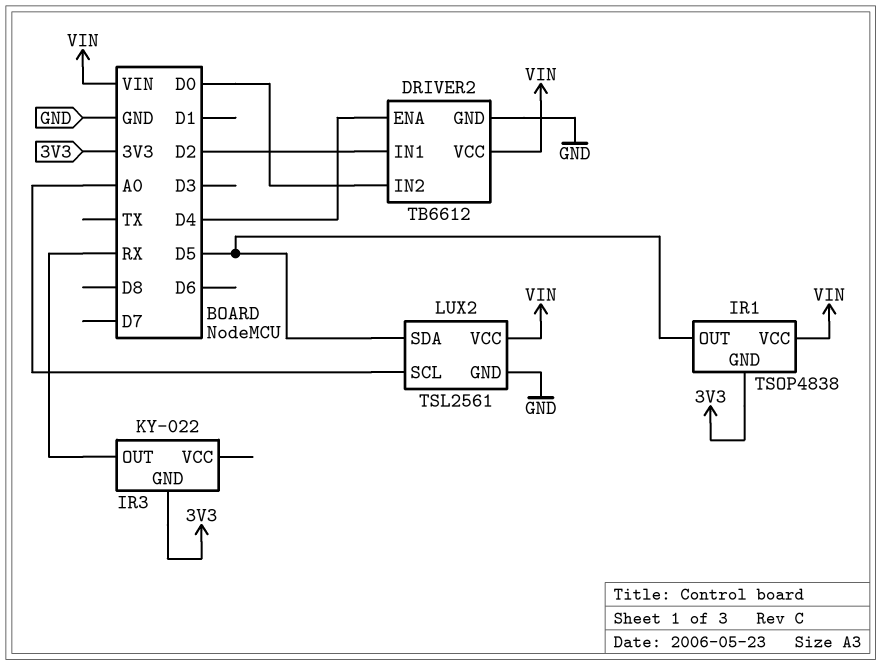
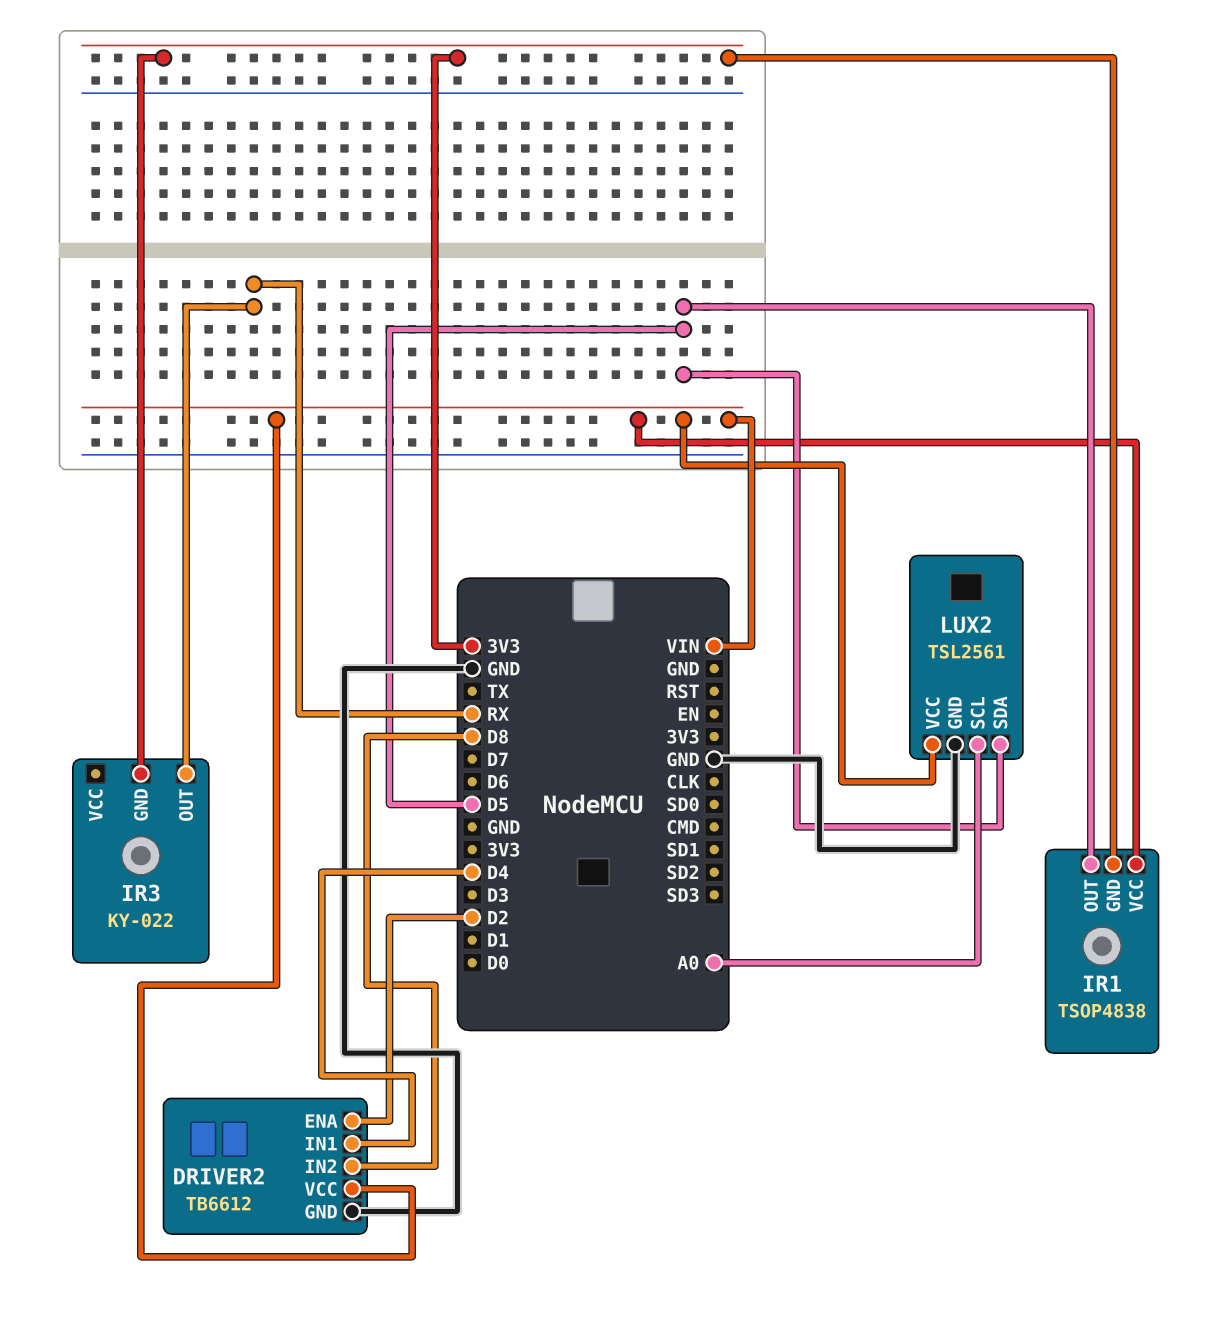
DRIVER2 pin ENA: D4 -> D2
DRIVER2 pin IN1: D2 -> D4
DRIVER2 pin IN2: D0 -> D8

